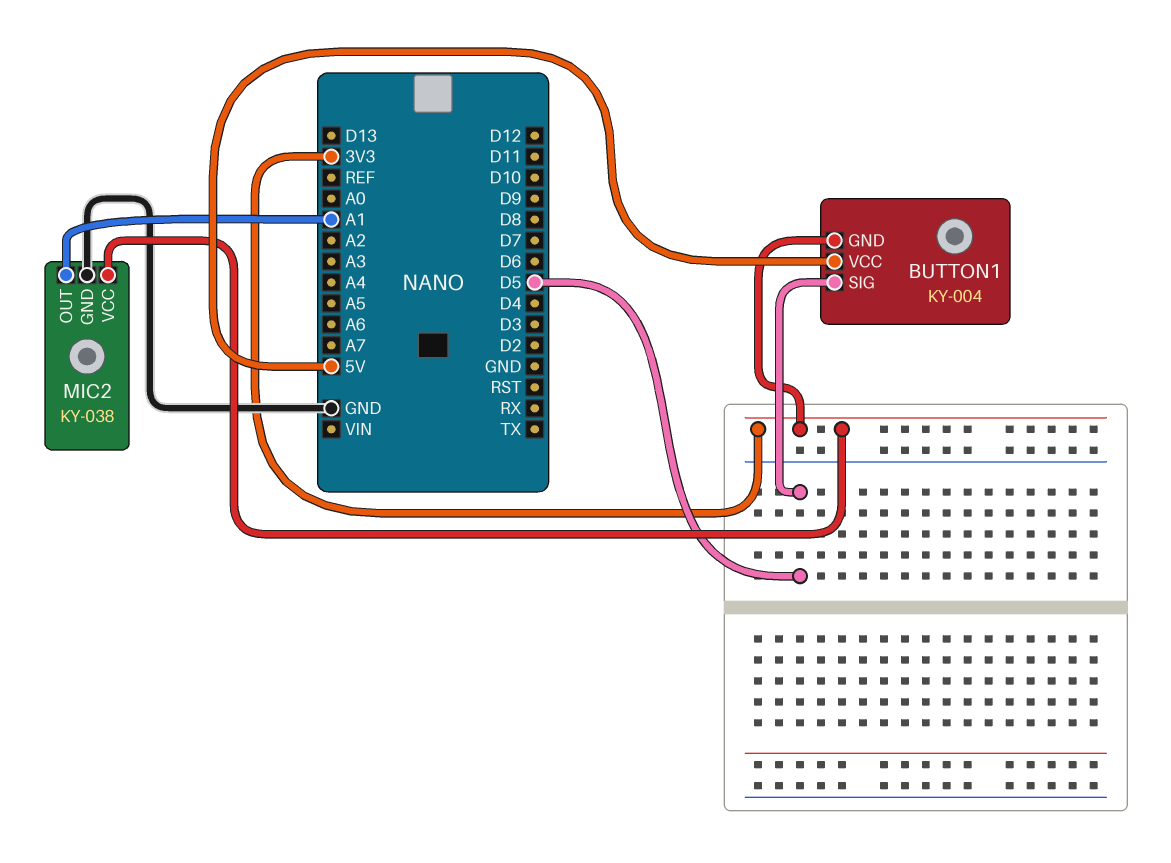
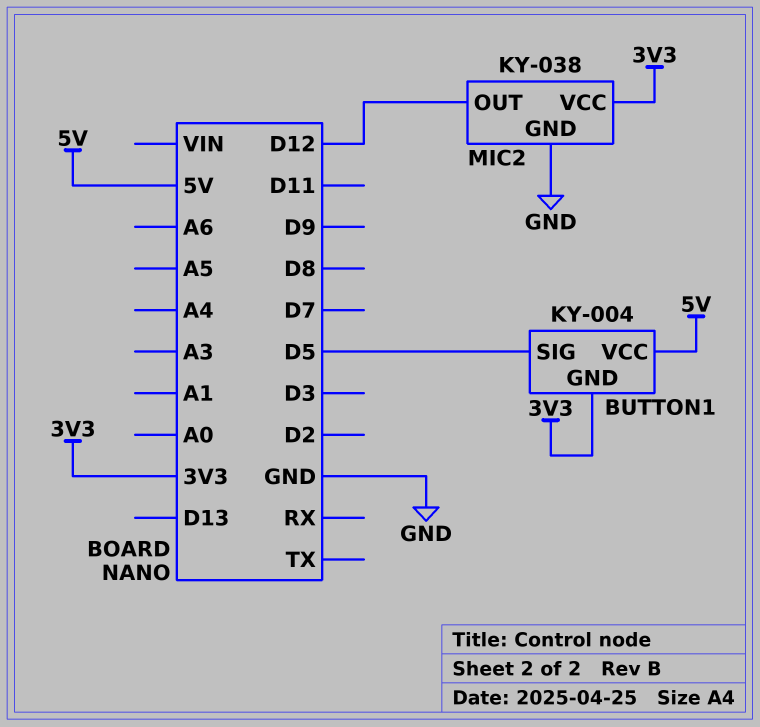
MIC2 pin OUT: A1 -> D12

